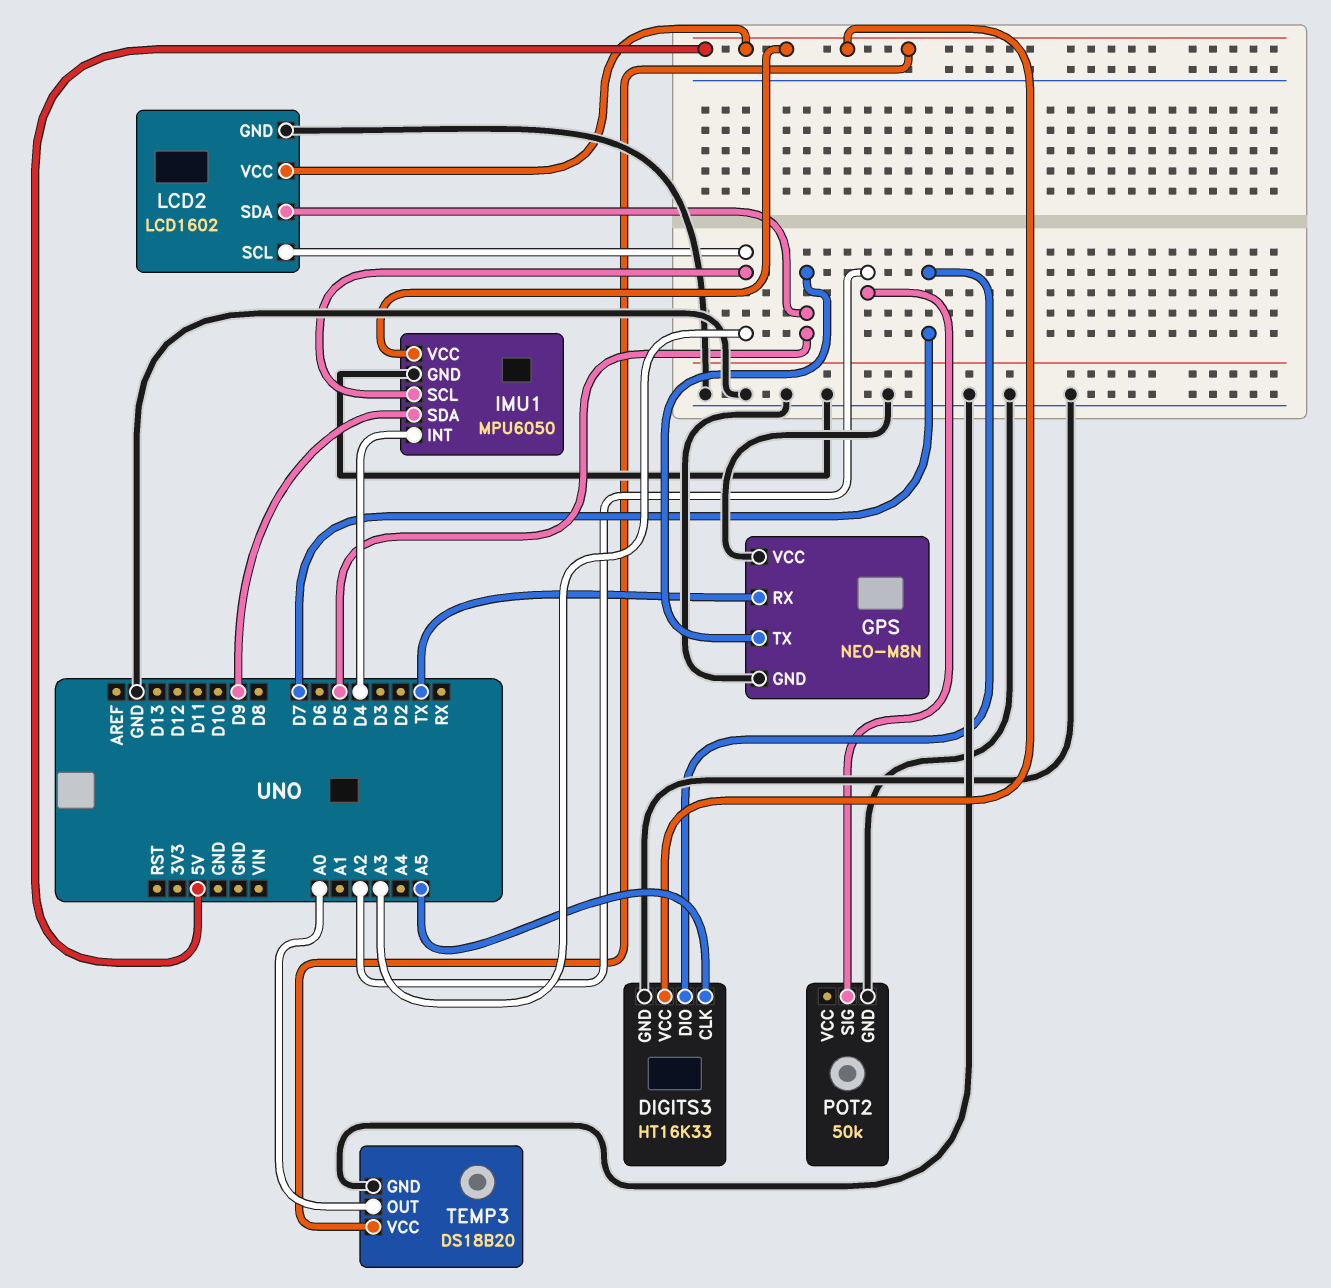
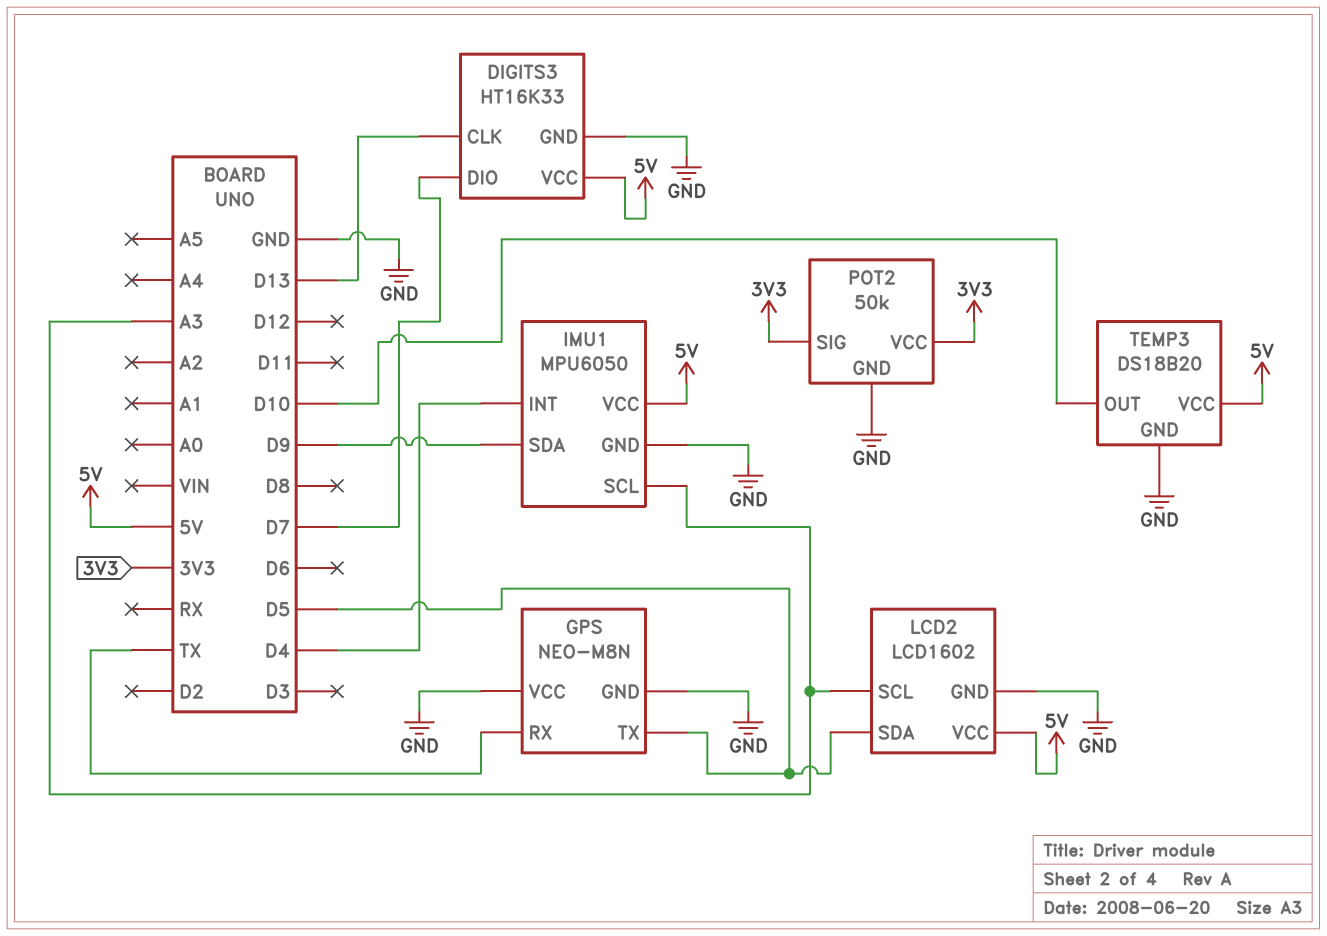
DIGITS3 pin CLK: A5 -> D13
POT2 pin SIG: A2 -> 3V3
POT2 pin VCC: none -> 3V3
TEMP3 pin OUT: A0 -> D10

